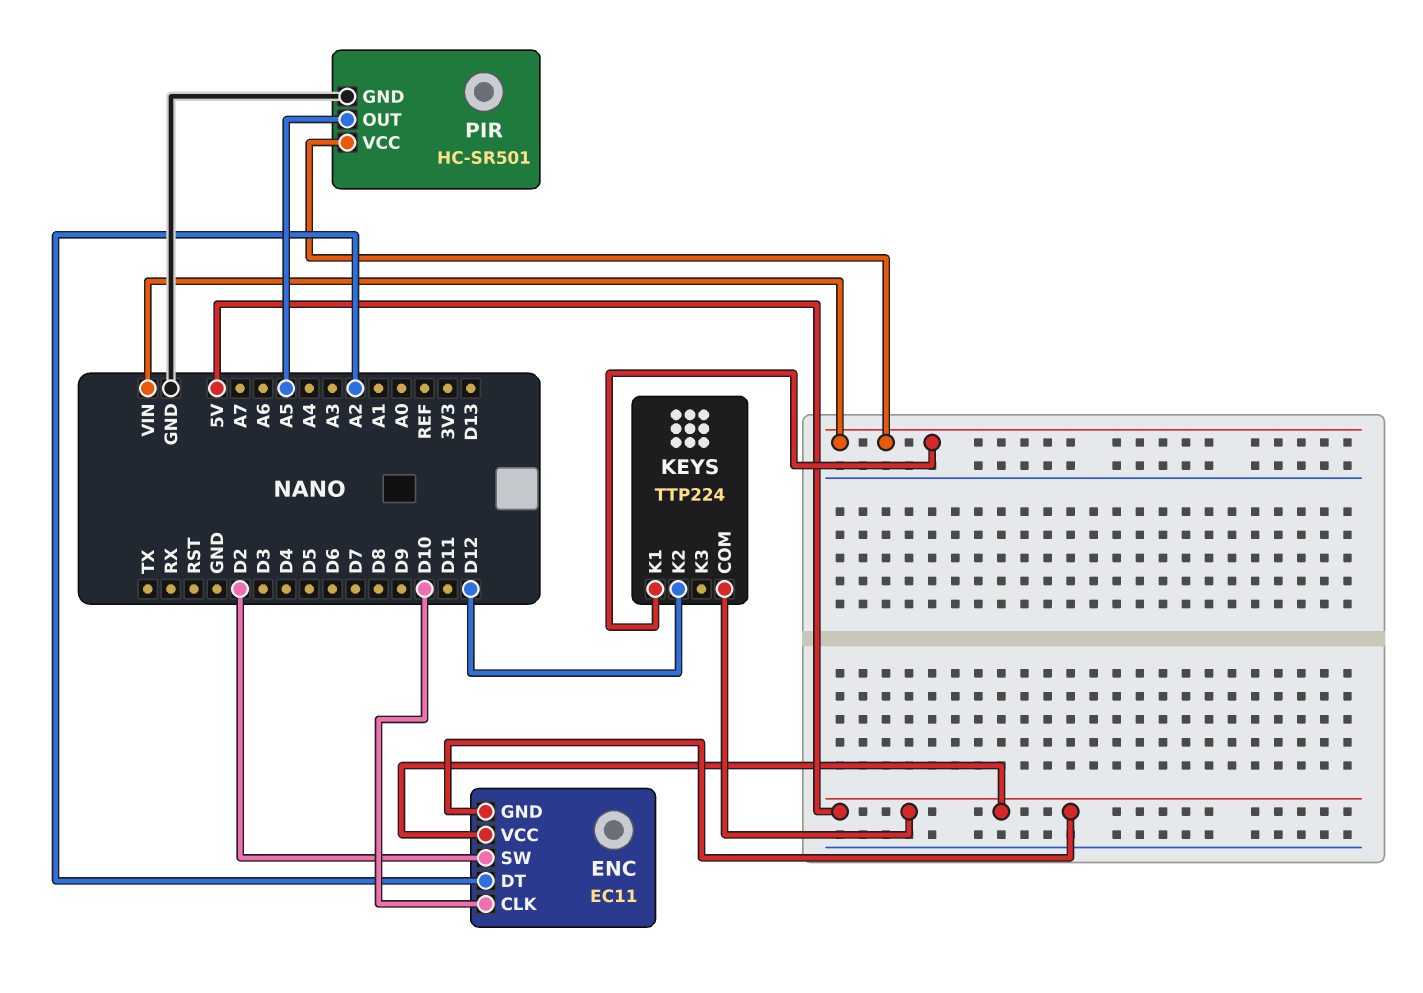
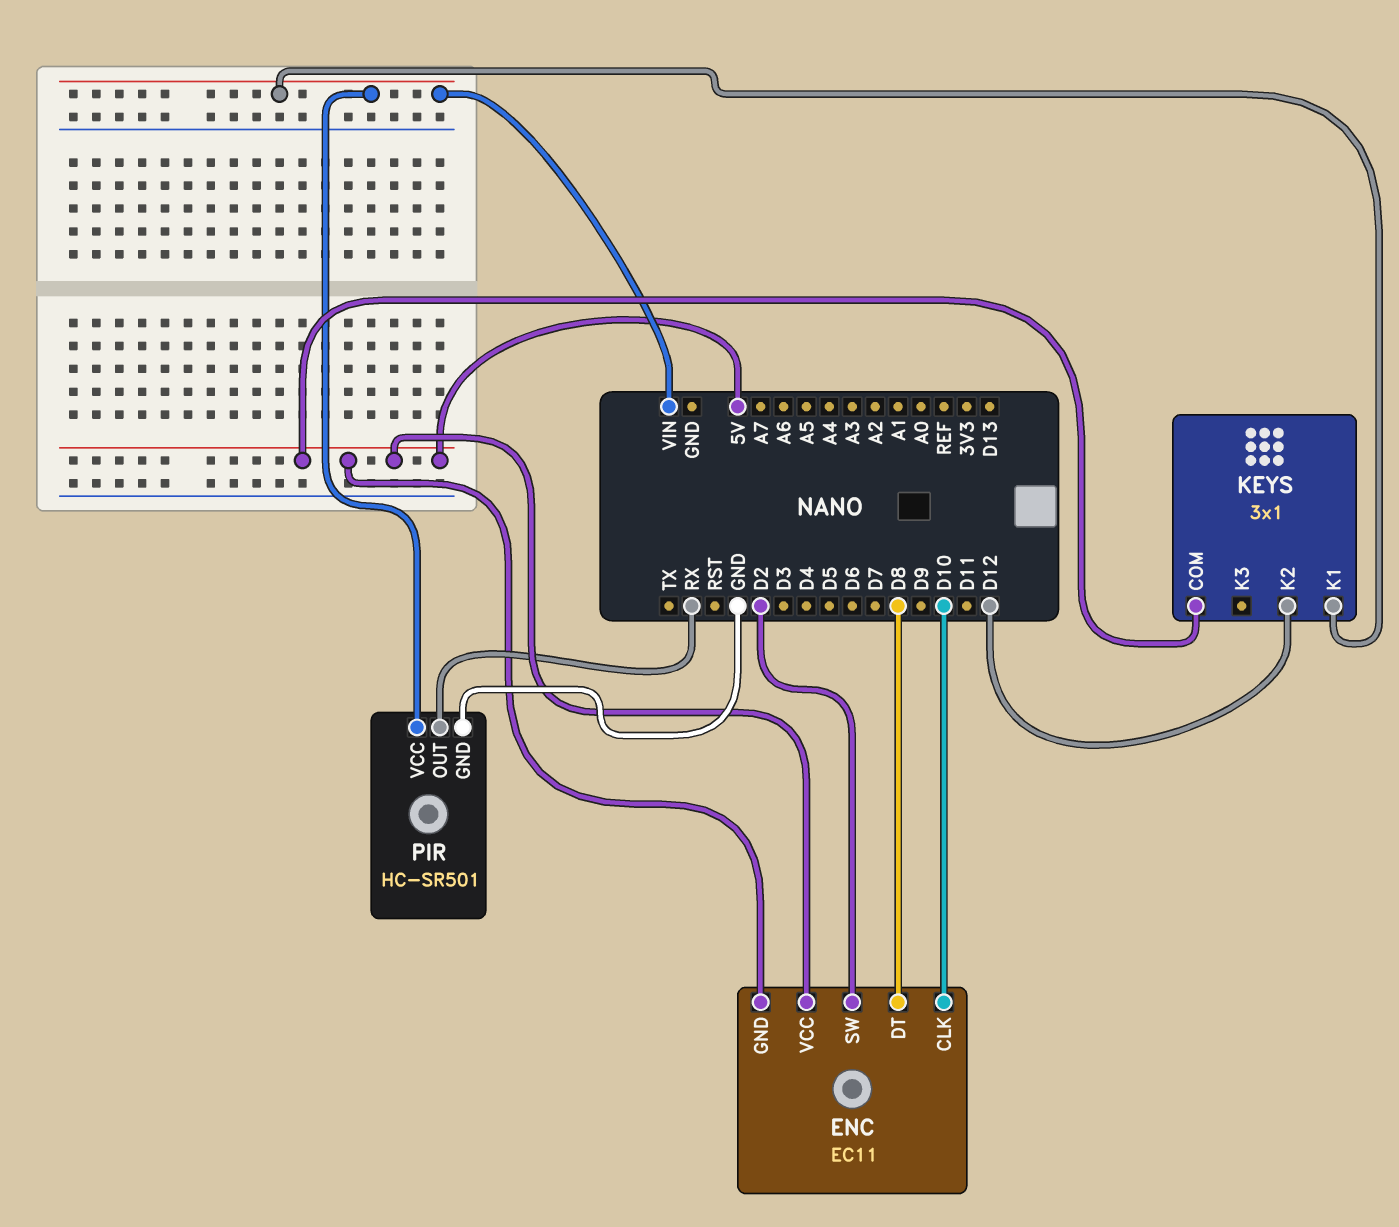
ENC pin DT: A2 -> D8
KEYS: TTP224 -> 3x1
PIR pin OUT: A5 -> RX

